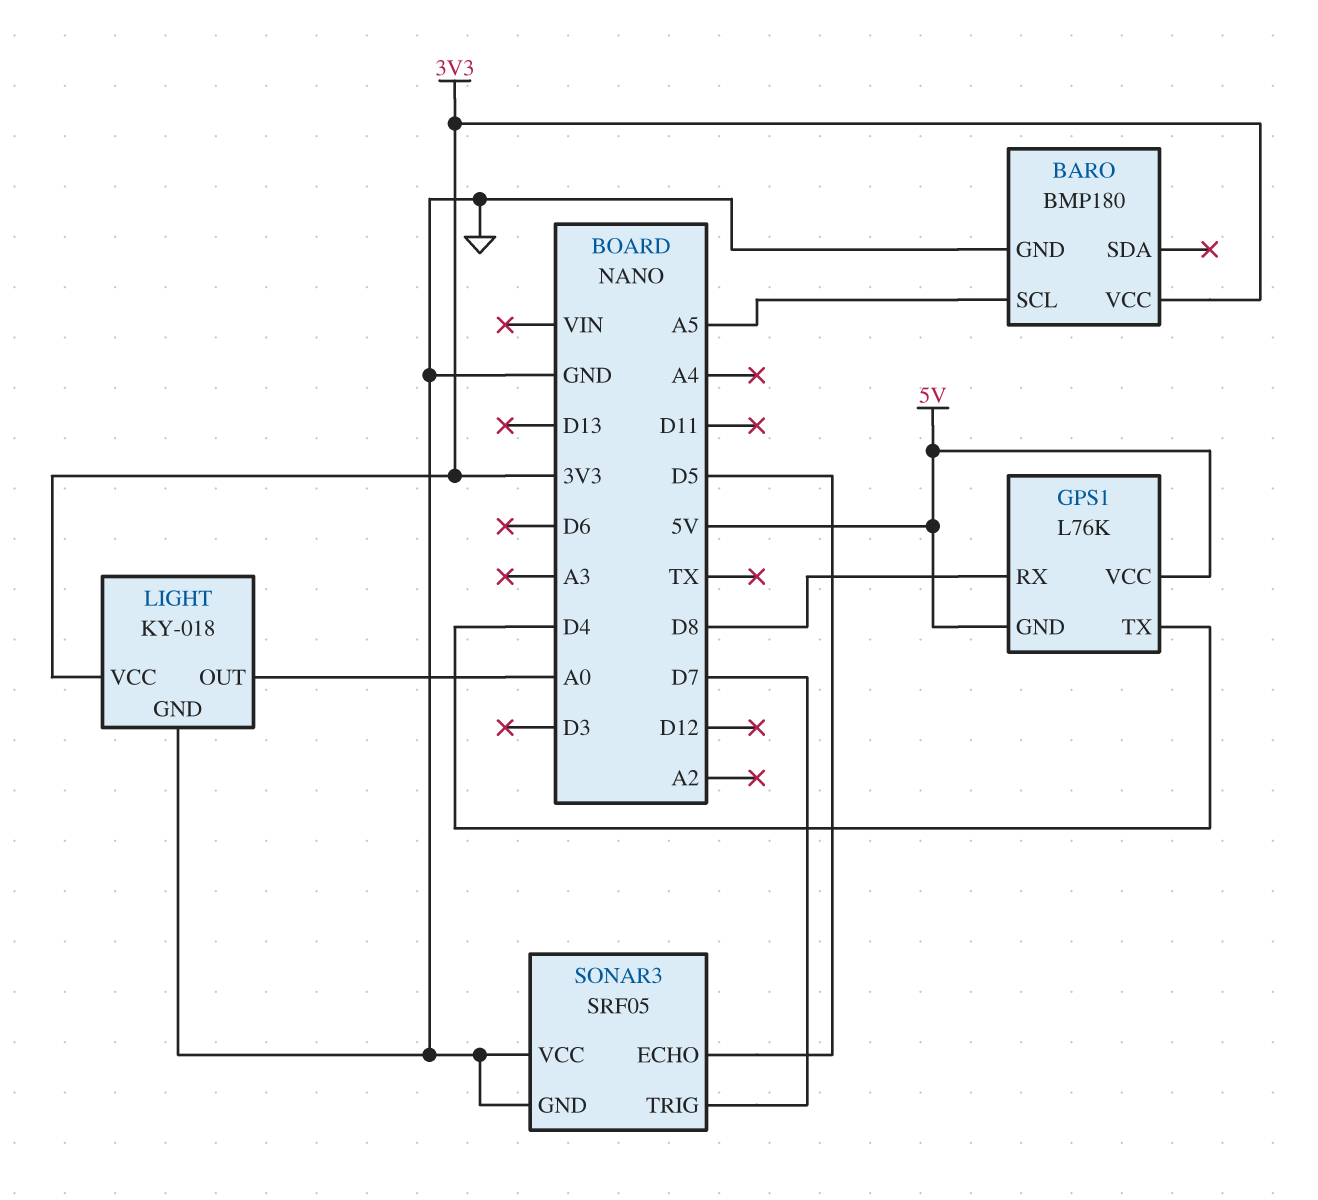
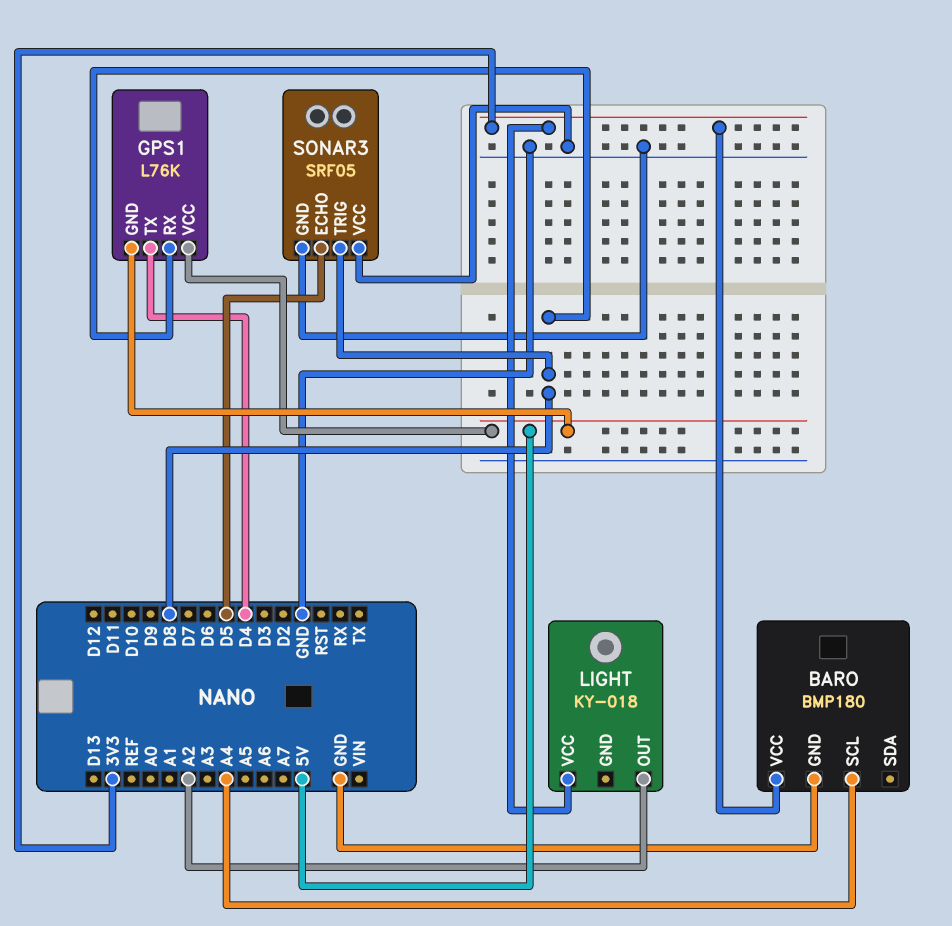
BARO pin SCL: A5 -> A4
LIGHT pin GND: GND -> none
LIGHT pin OUT: A0 -> A2
SONAR3 pin TRIG: D7 -> D8

